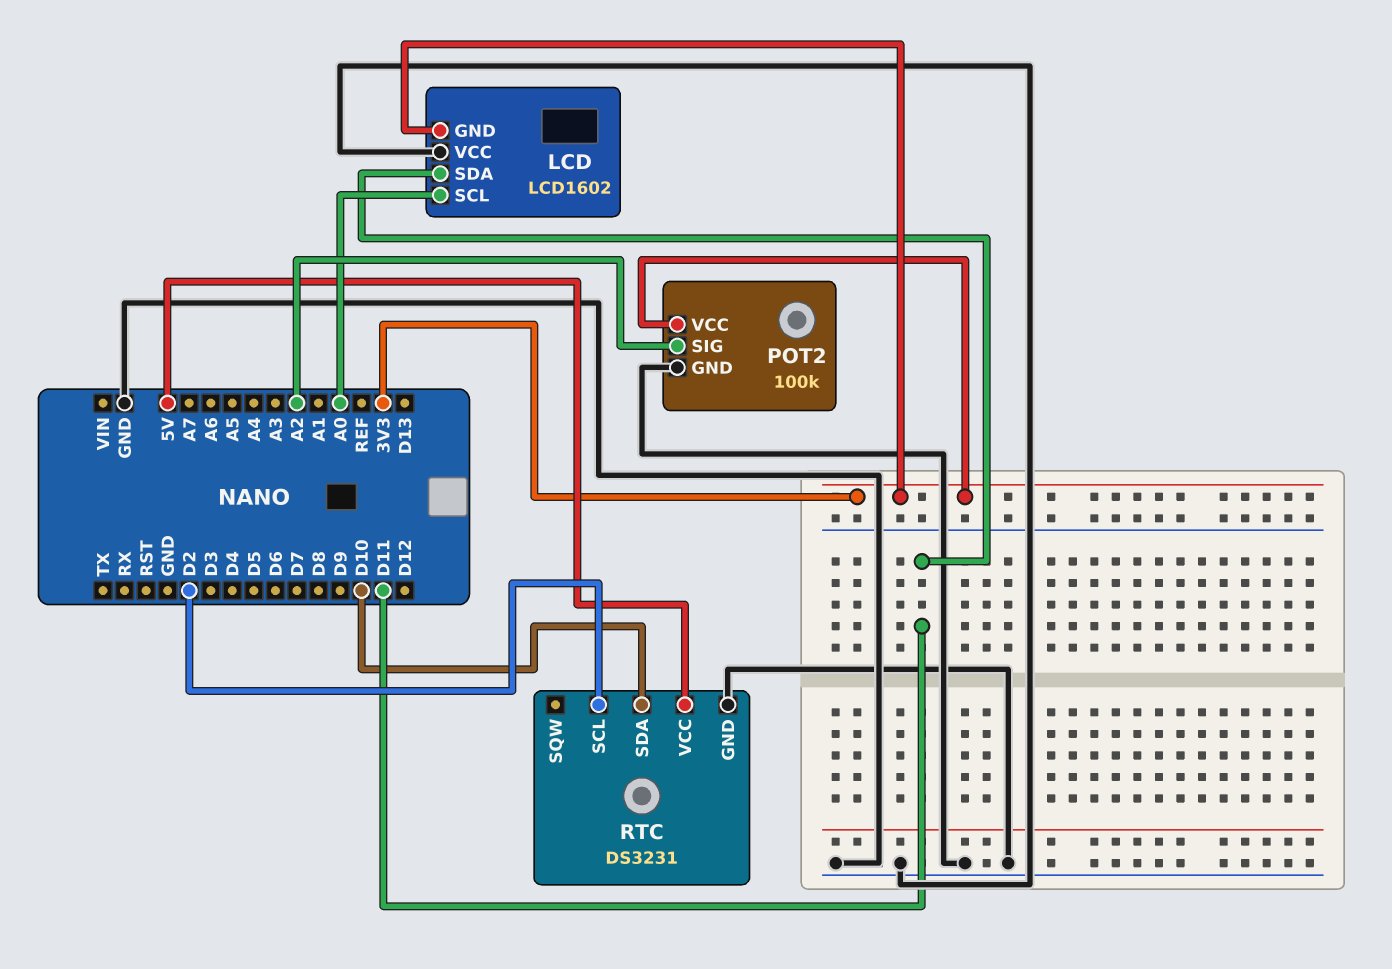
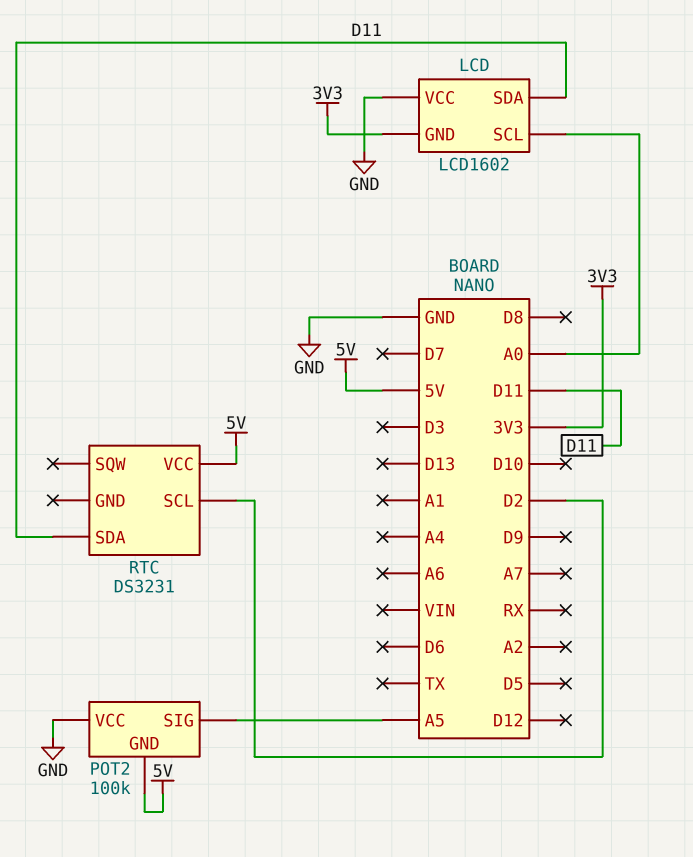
POT2 pin GND: GND -> 5V
POT2 pin SIG: A2 -> A5
POT2 pin VCC: 3V3 -> GND
RTC pin GND: GND -> none
RTC pin SDA: D10 -> D11

